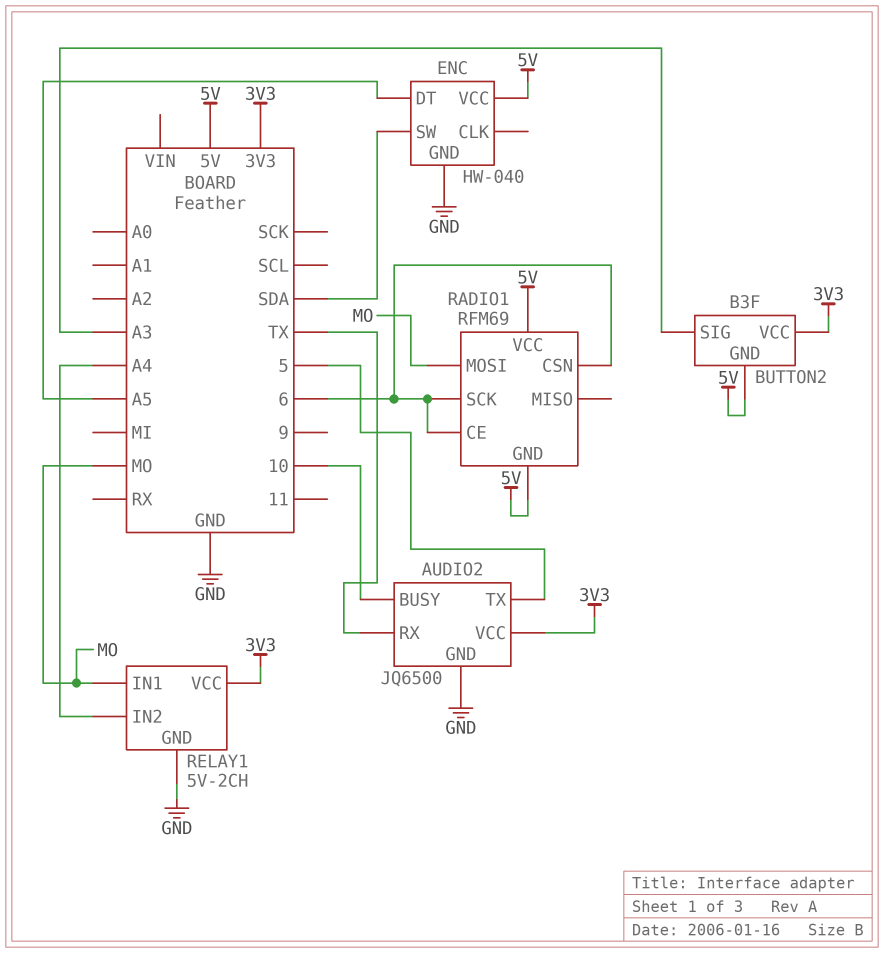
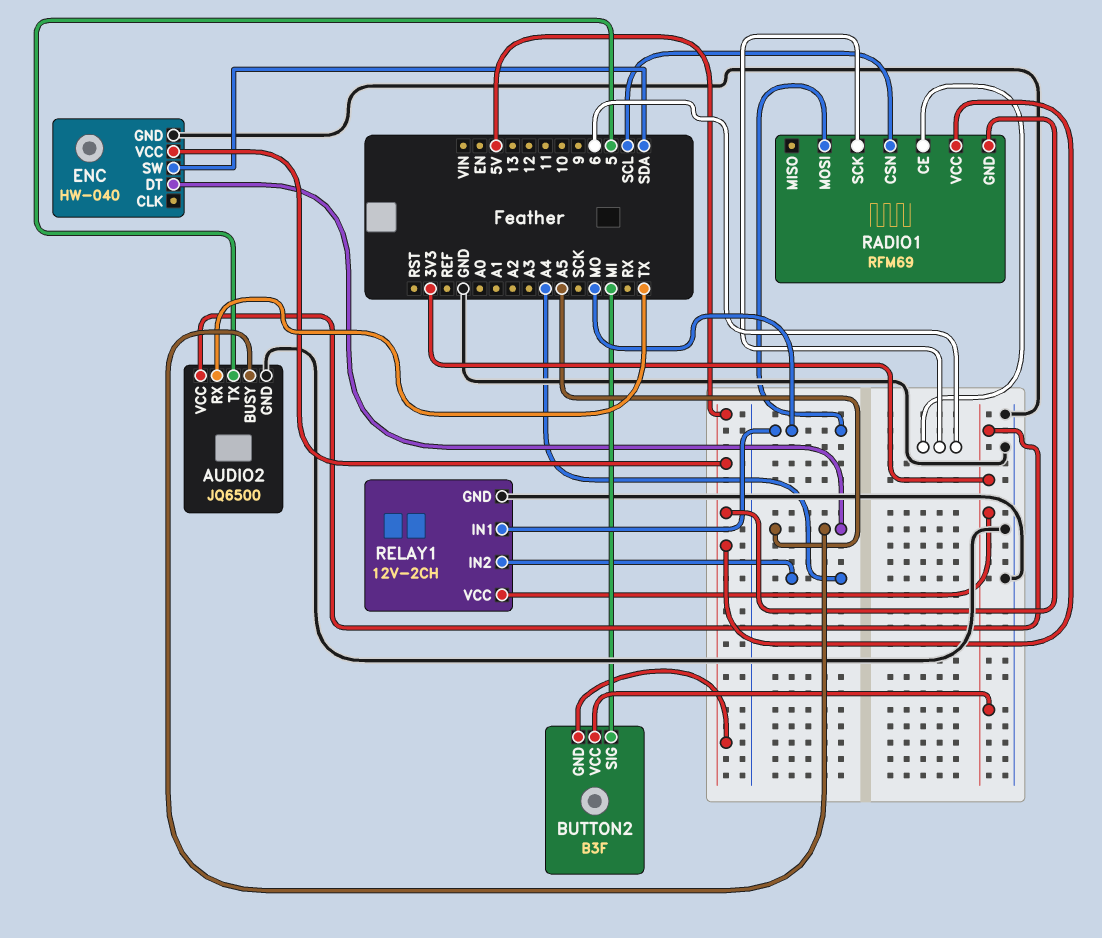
AUDIO2 pin BUSY: 10 -> A5
BUTTON2 pin SIG: A3 -> MI
RADIO1 pin CSN: 6 -> SCL
RELAY1: 5V-2CH -> 12V-2CH

